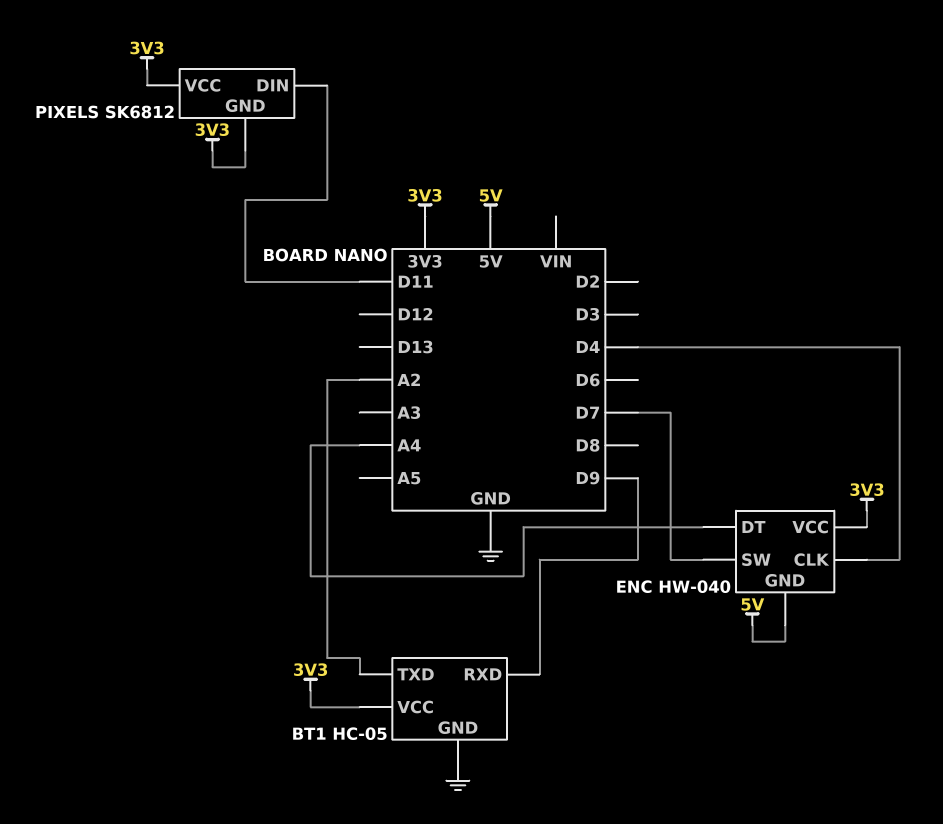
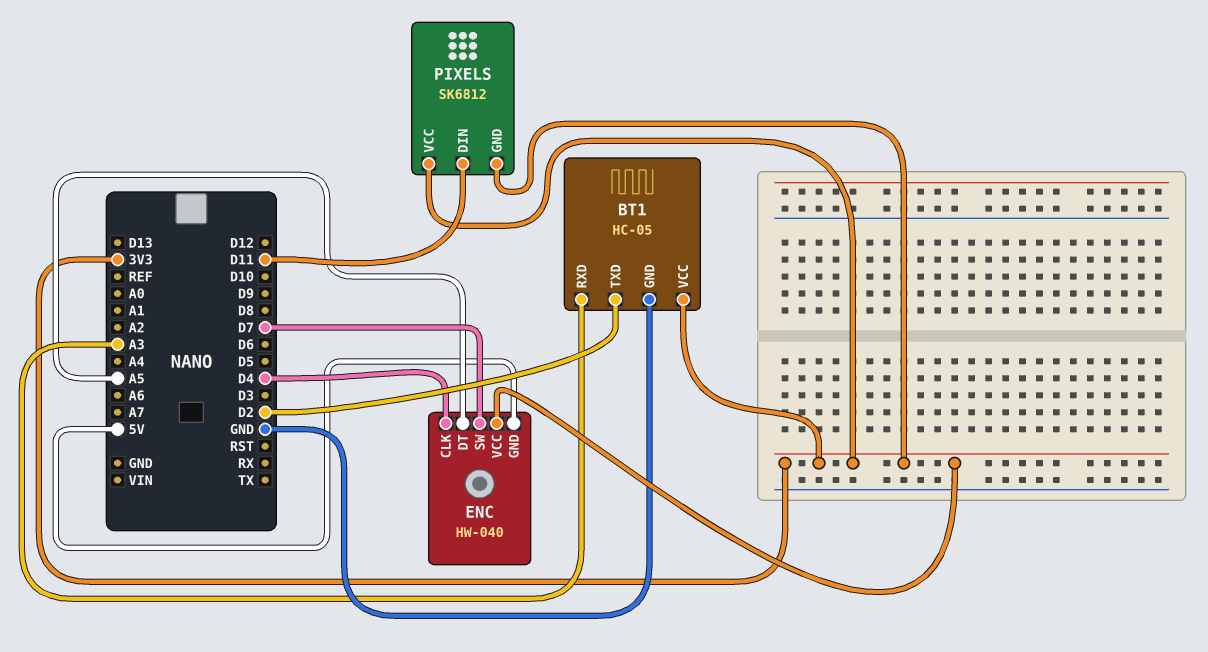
BT1 pin RXD: D9 -> A3
BT1 pin TXD: A2 -> D2
ENC pin DT: A4 -> A5

